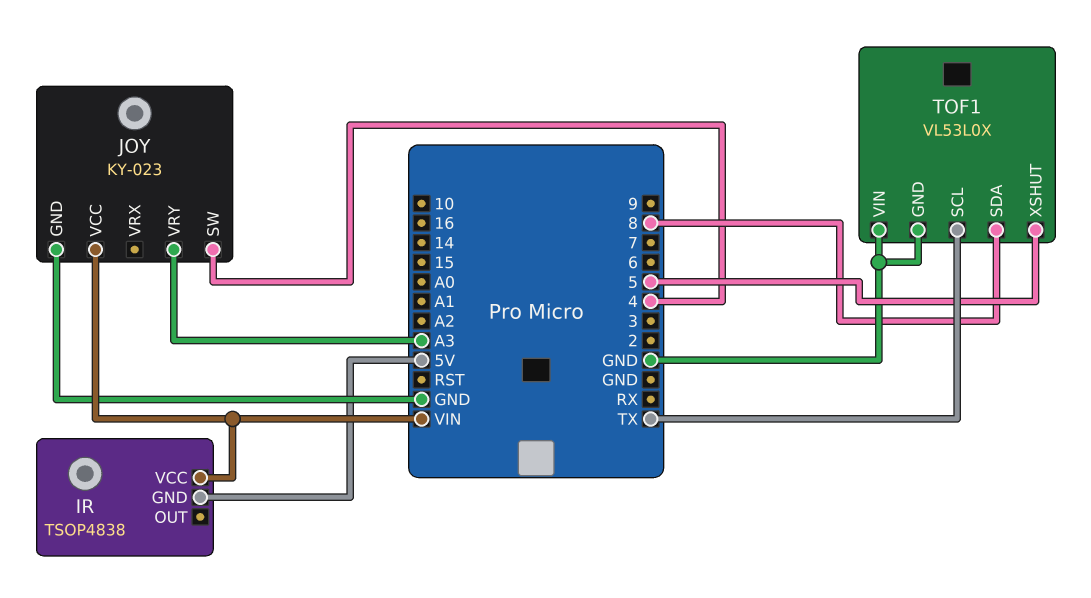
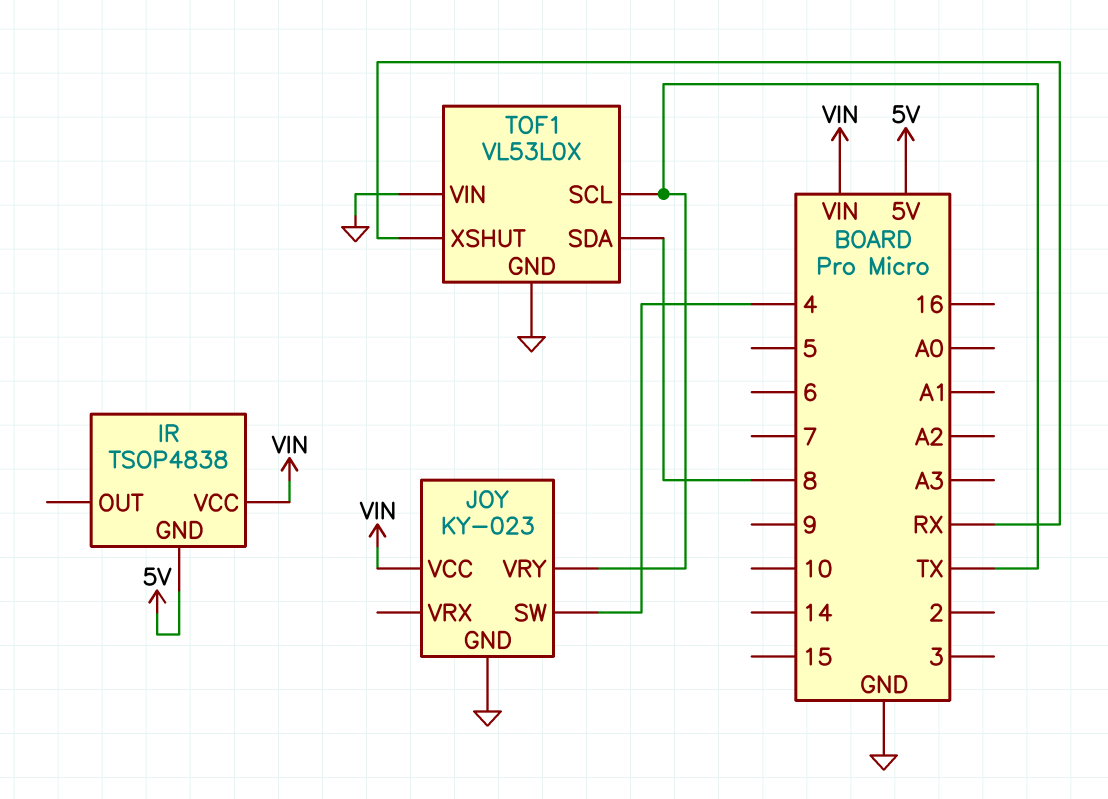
JOY pin VRY: A3 -> TX
TOF1 pin XSHUT: 5 -> RX

